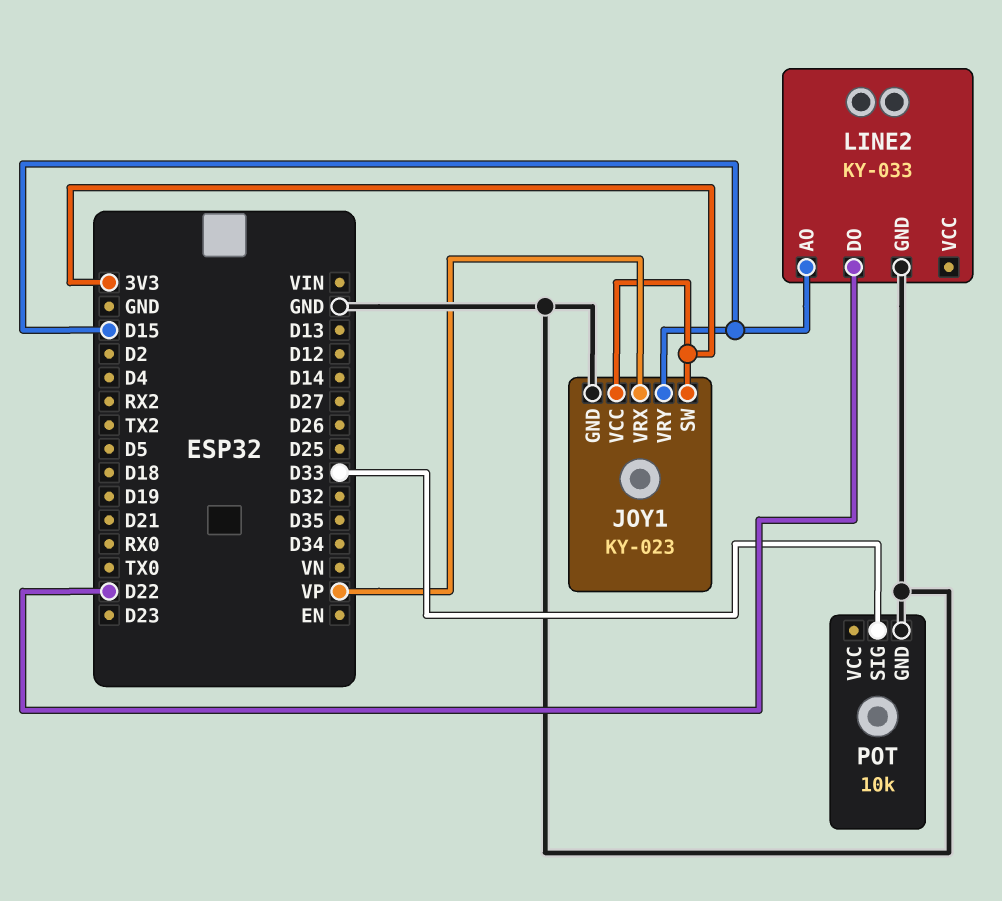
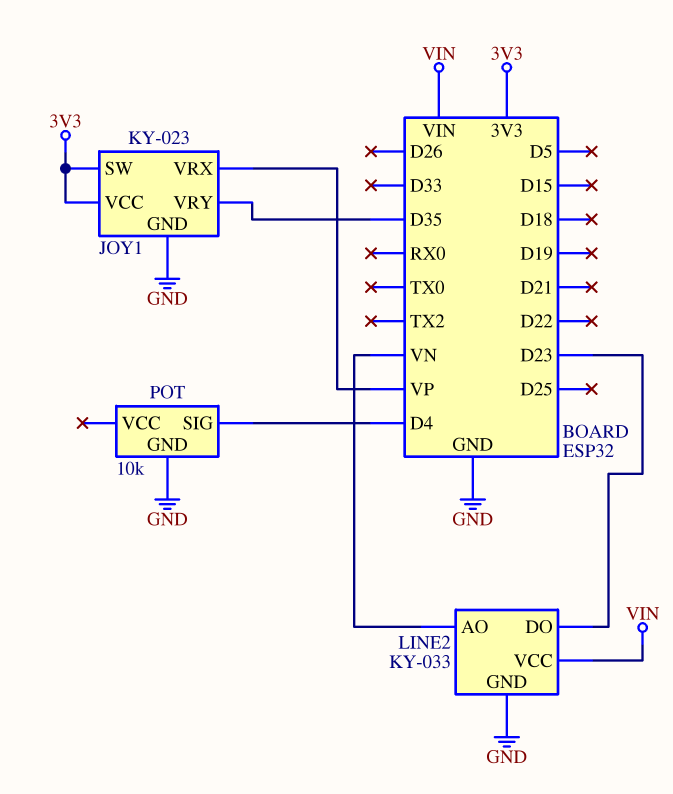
JOY1 pin VRY: D15 -> D35
LINE2 pin AO: D15 -> VN
LINE2 pin DO: D22 -> D23
LINE2 pin VCC: none -> VIN
POT pin SIG: D33 -> D4

